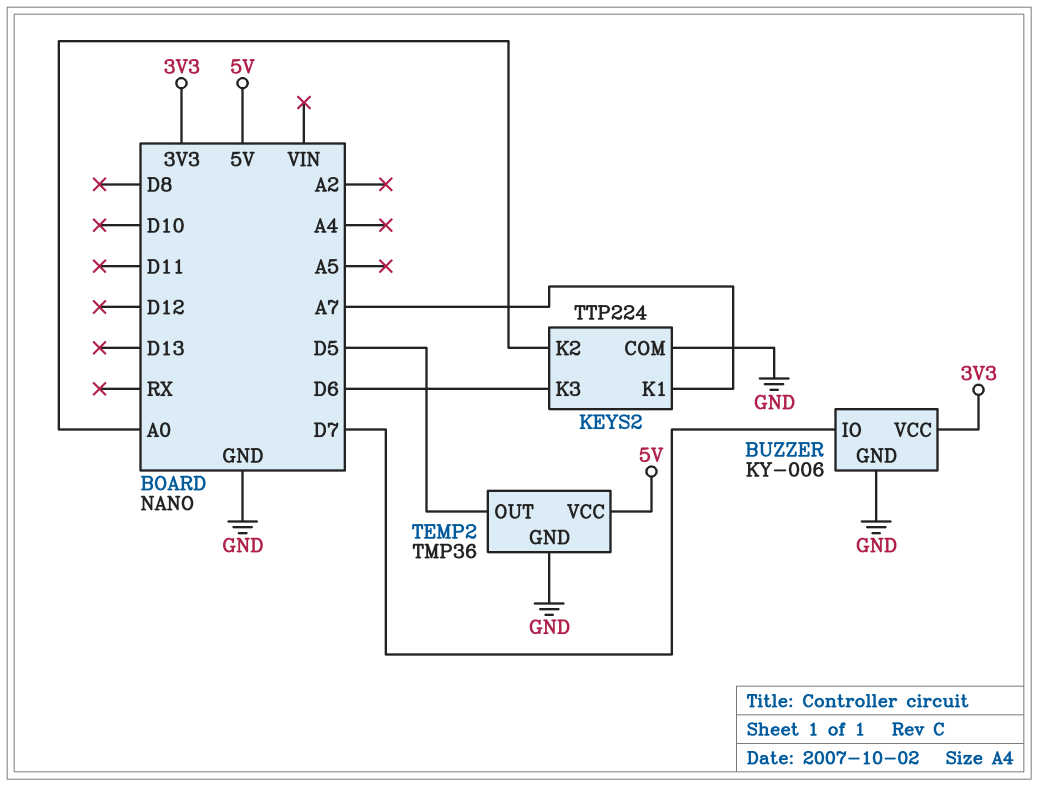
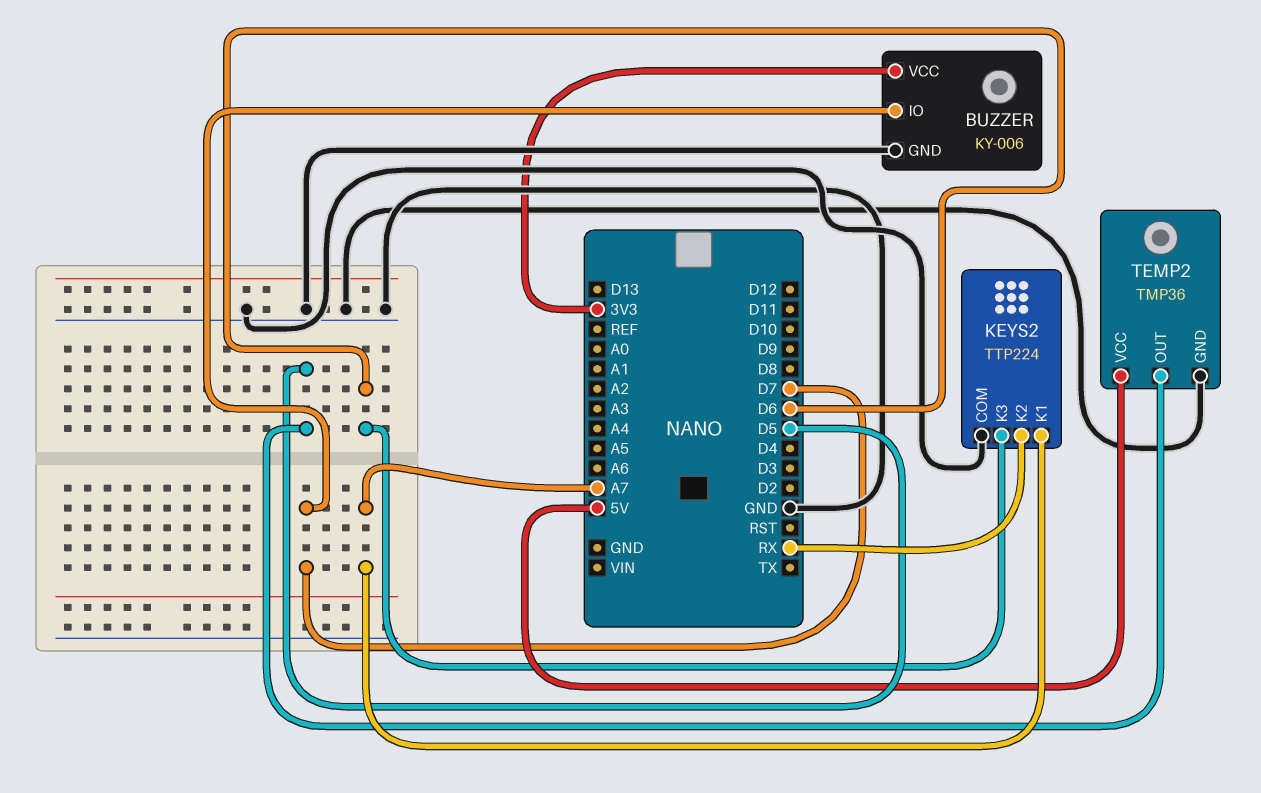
KEYS2 pin K2: A0 -> RX

